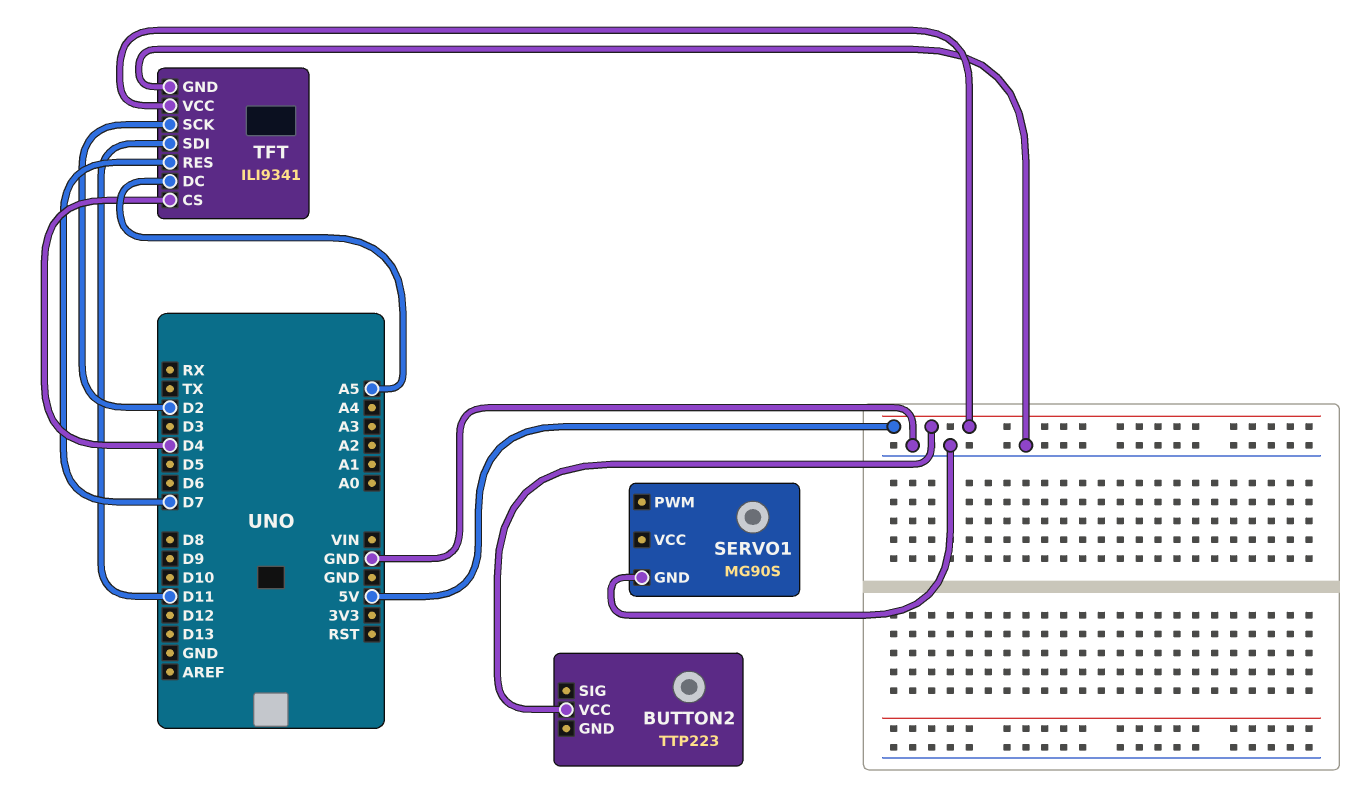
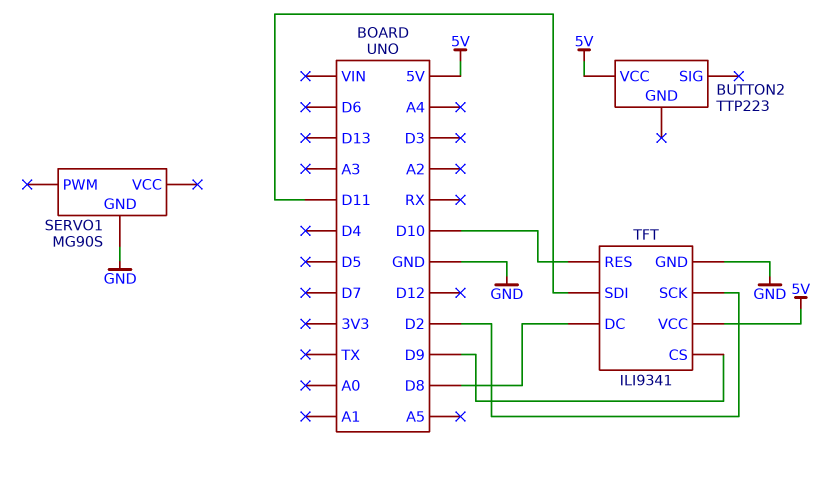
TFT pin CS: D4 -> D9
TFT pin DC: A5 -> D8
TFT pin RES: D7 -> D10

